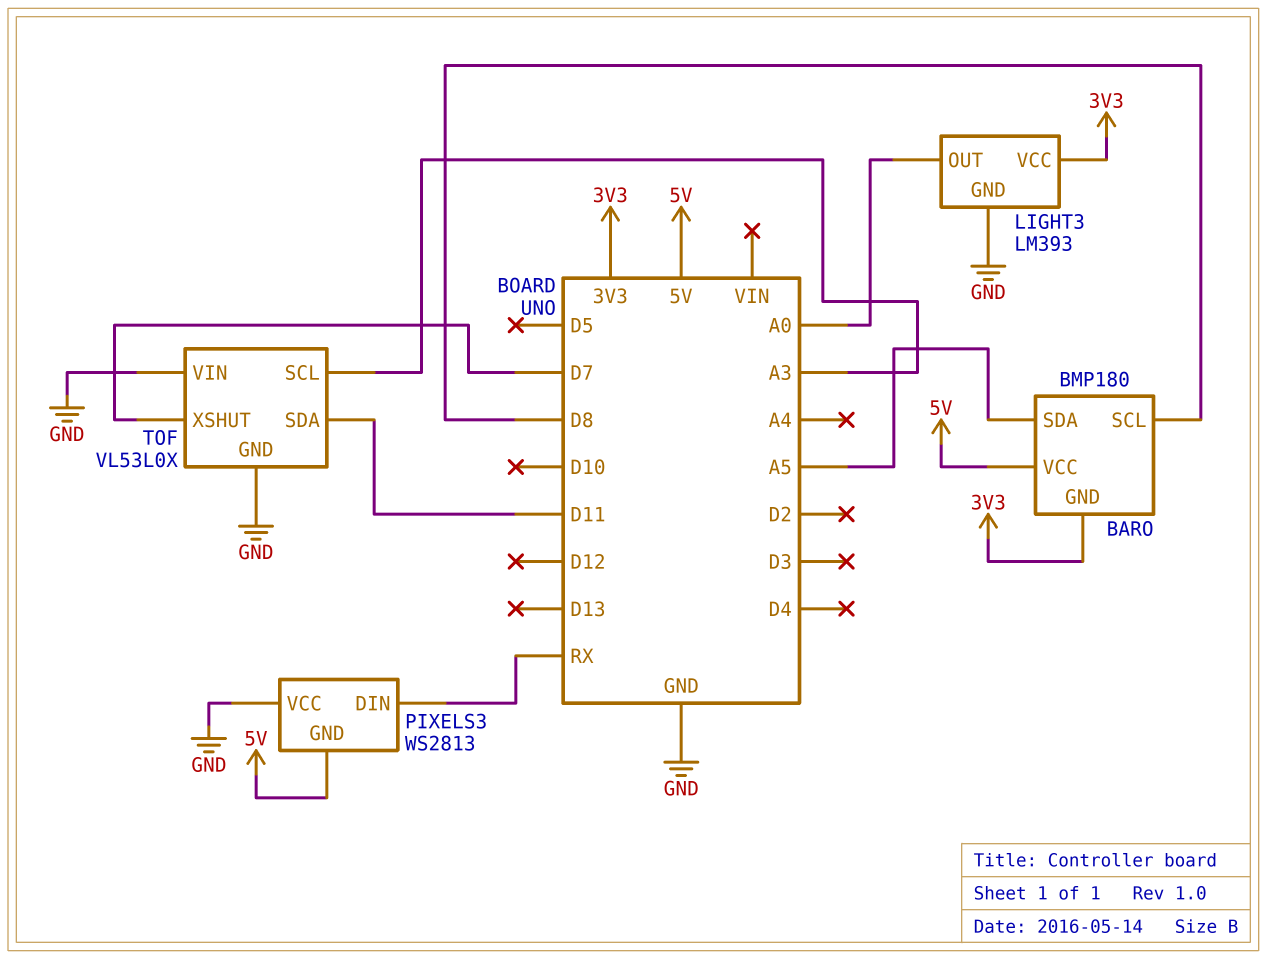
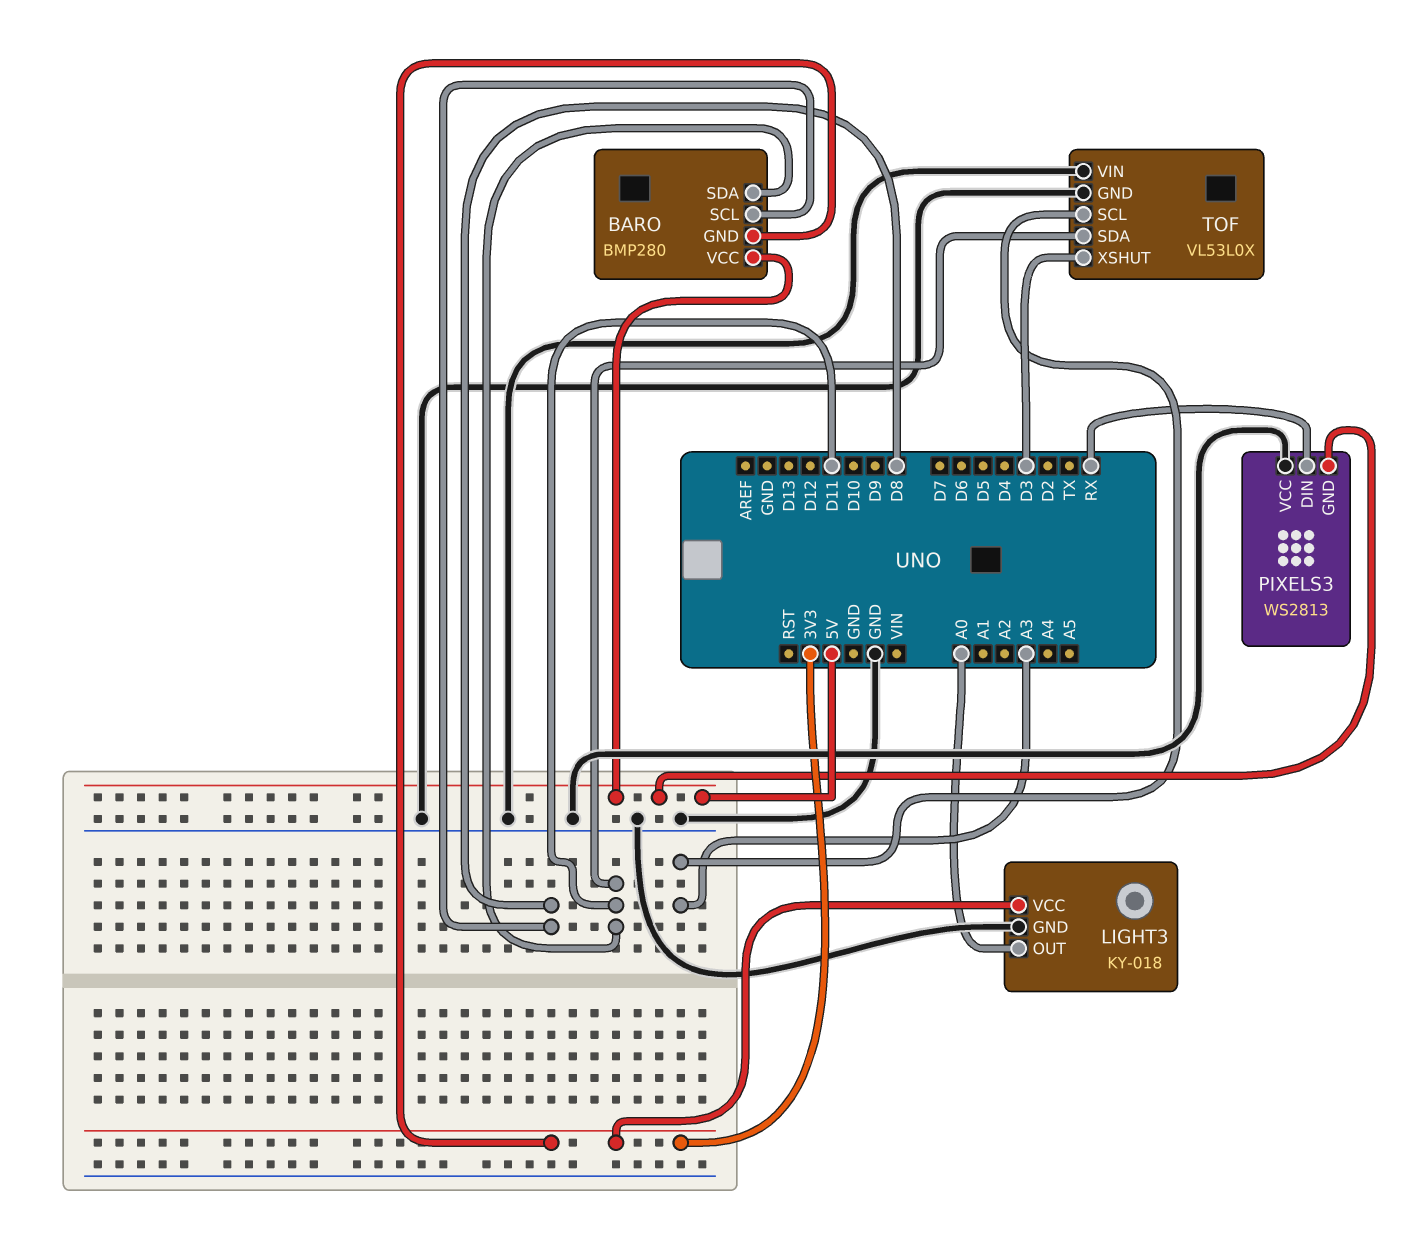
BARO: BMP180 -> BMP280
BARO pin SDA: A5 -> D11
LIGHT3: LM393 -> KY-018
TOF pin XSHUT: D7 -> D3

